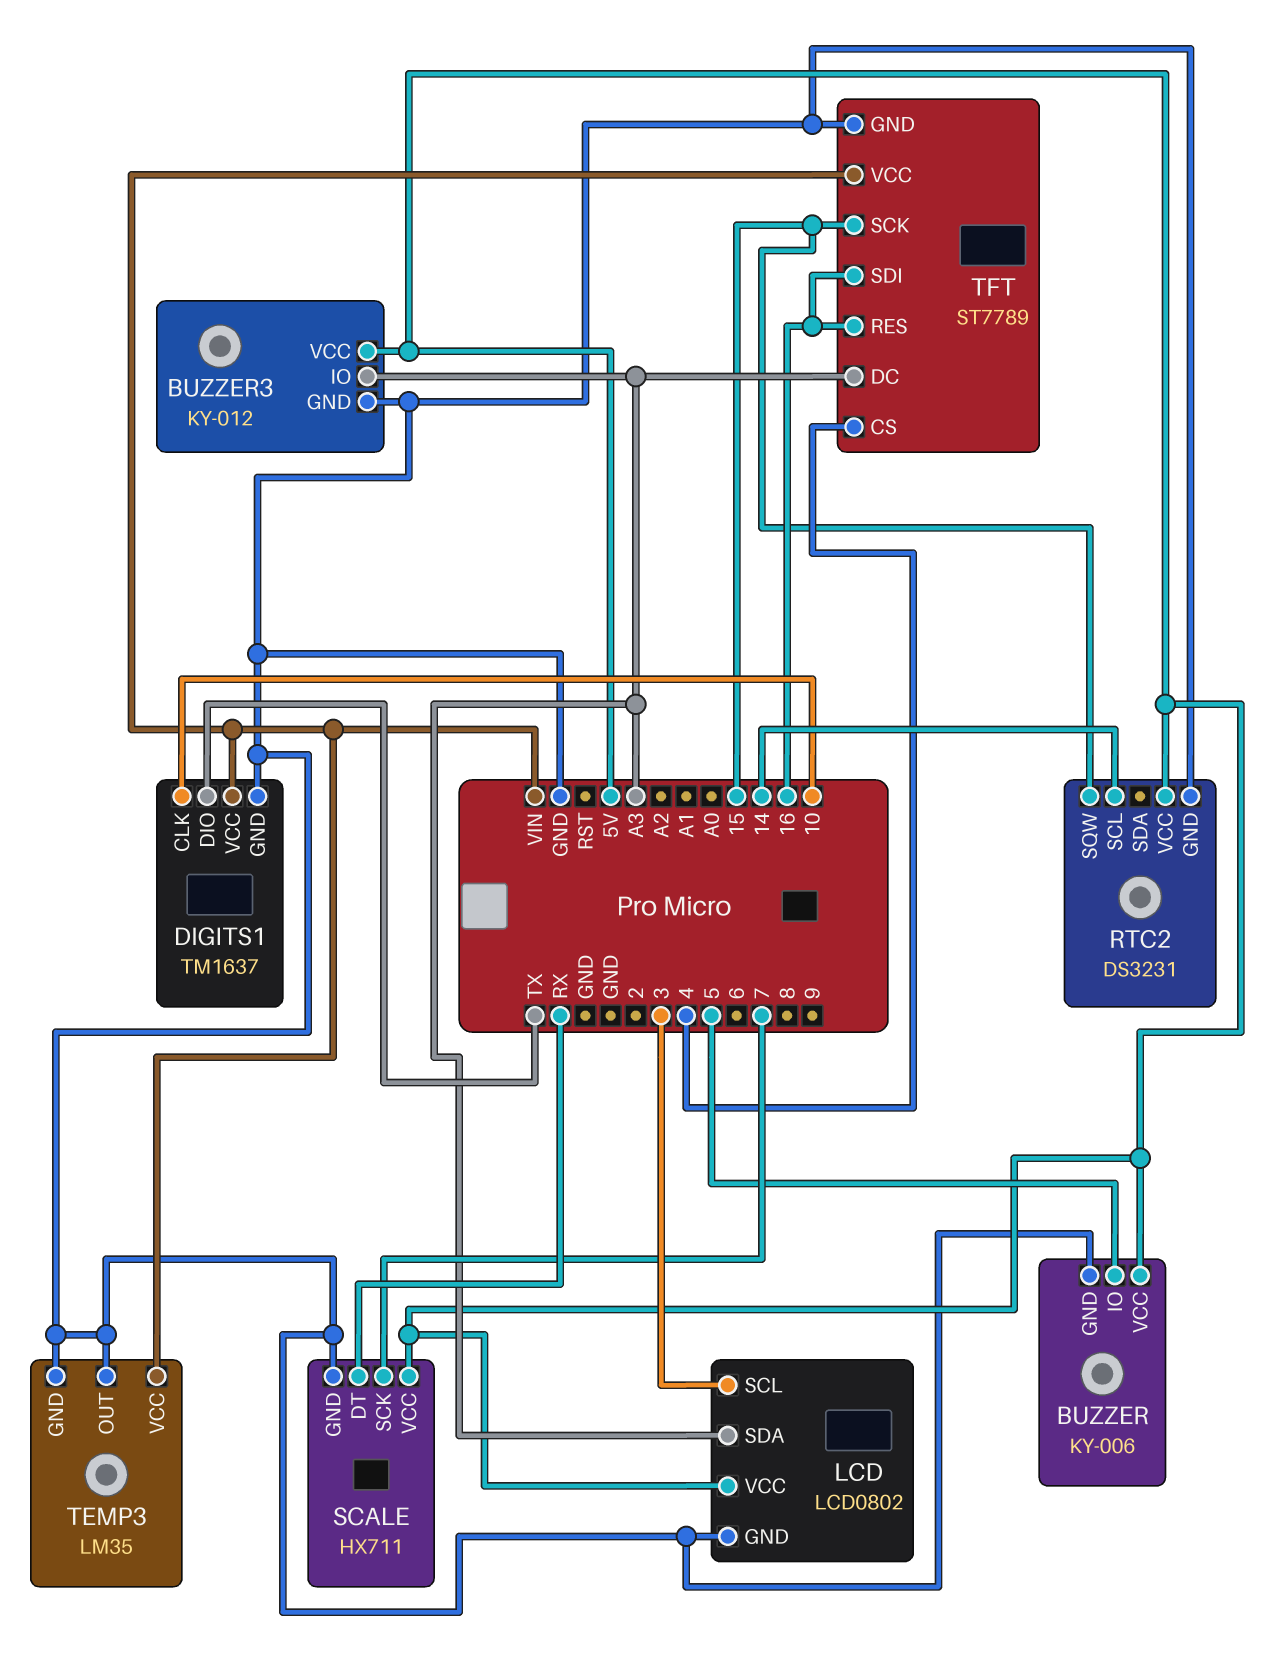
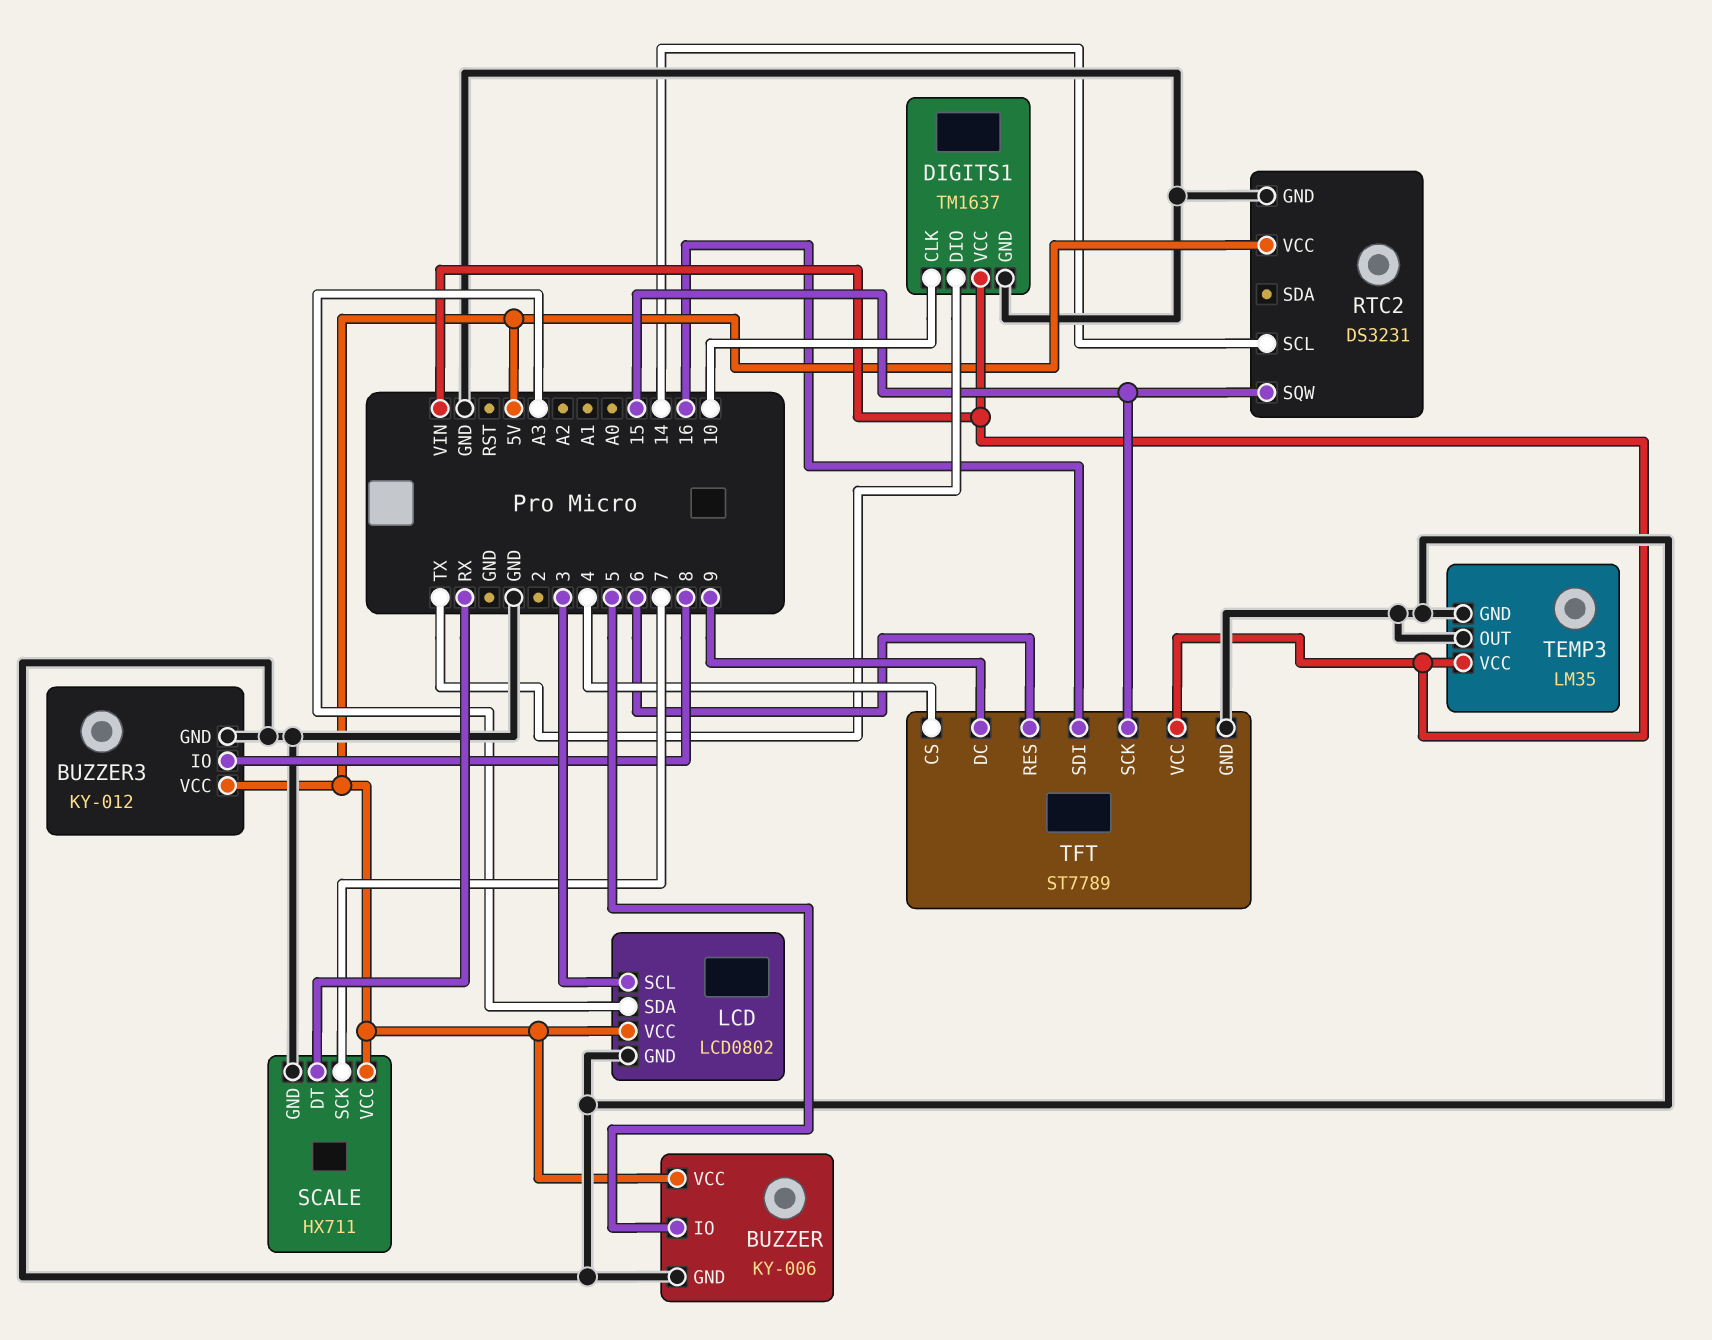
BUZZER3 pin IO: A3 -> 8
TFT pin DC: A3 -> 9
TFT pin RES: 16 -> 6

